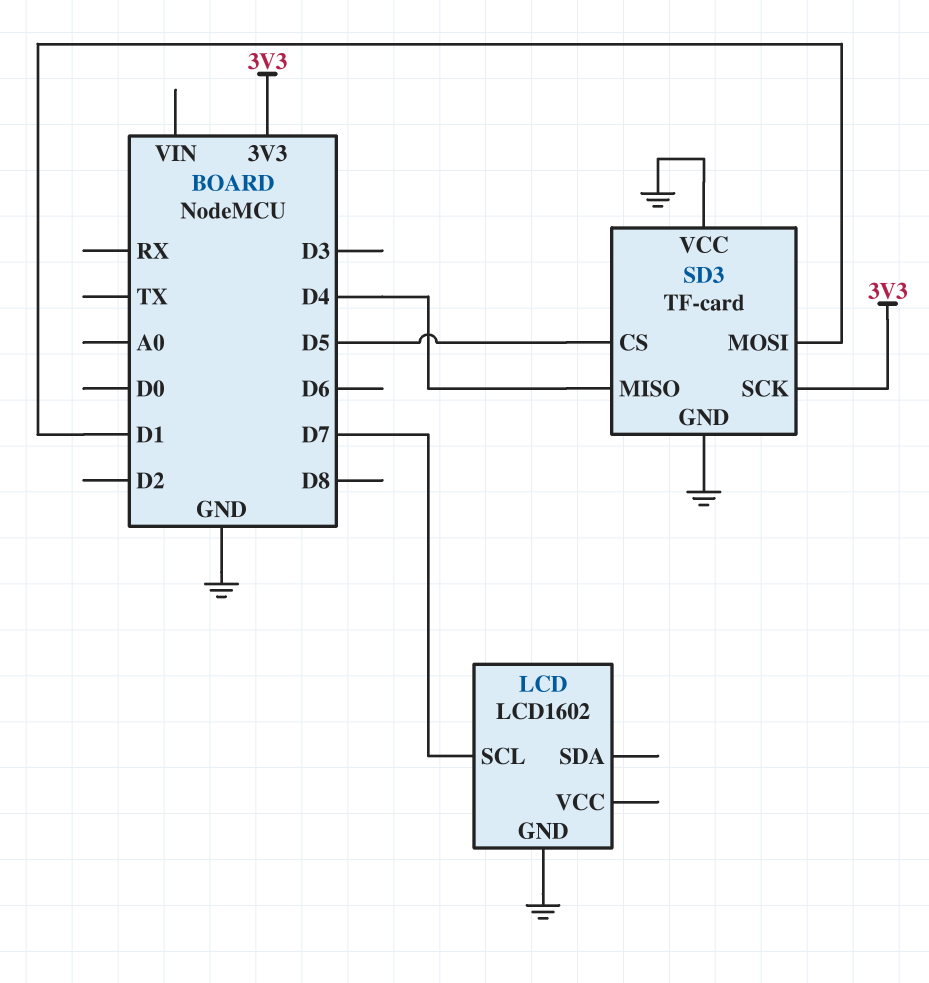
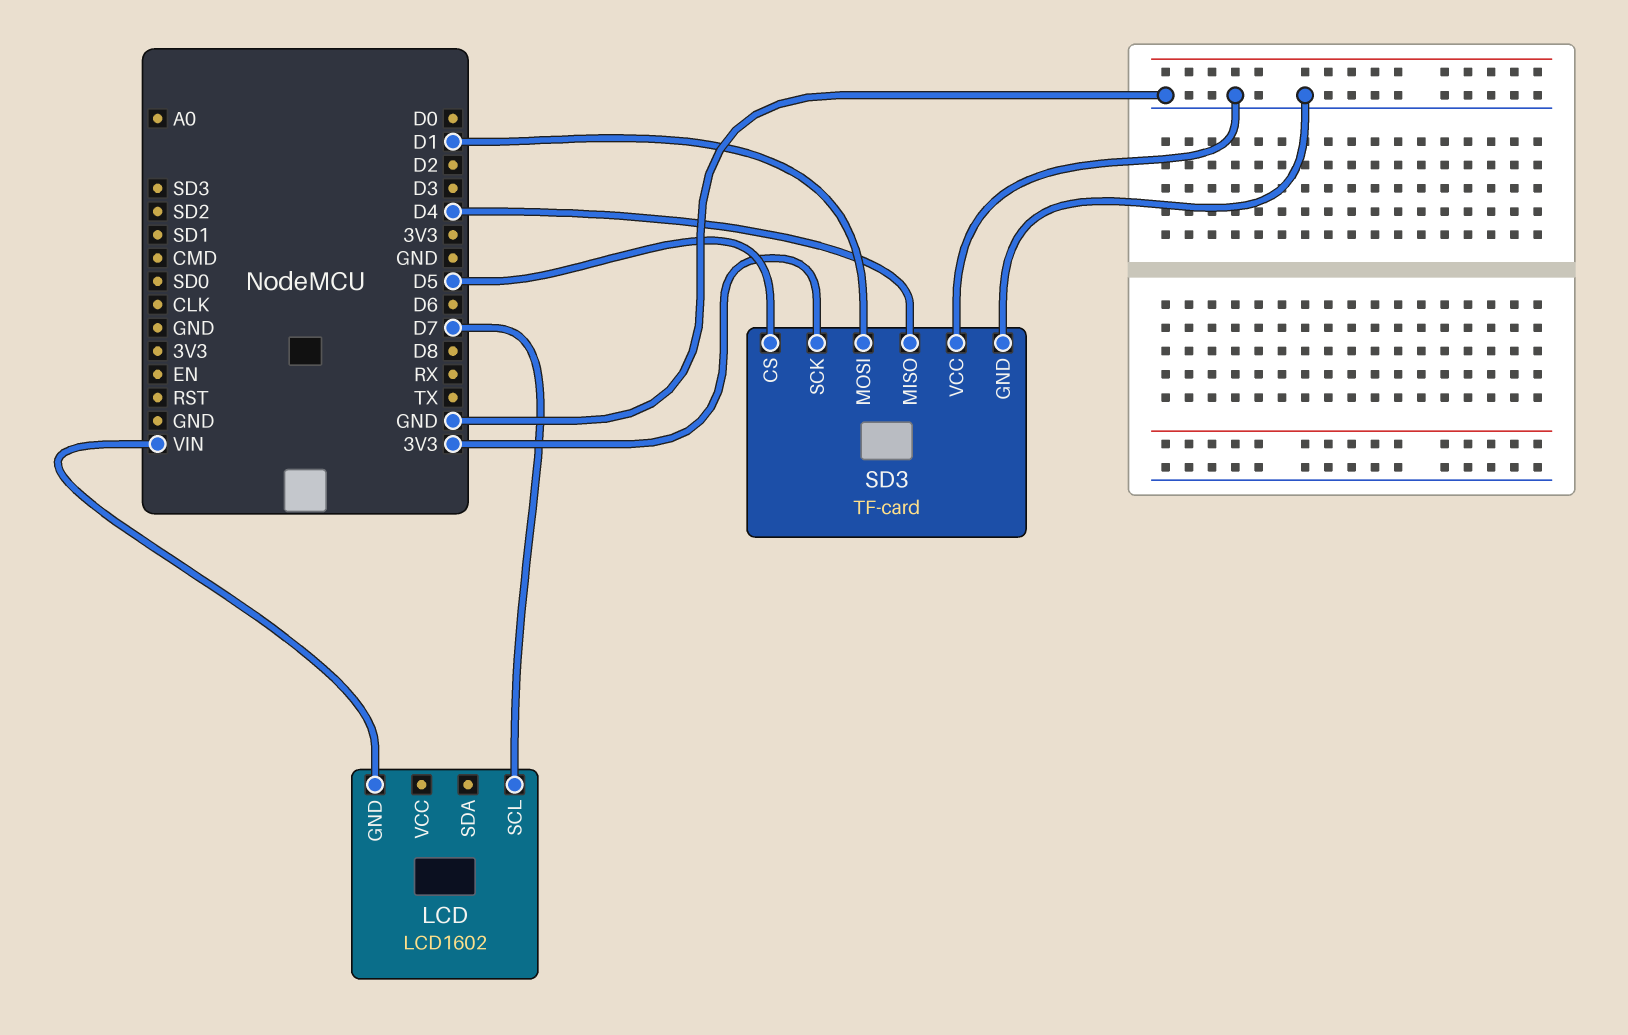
LCD pin GND: GND -> VIN

